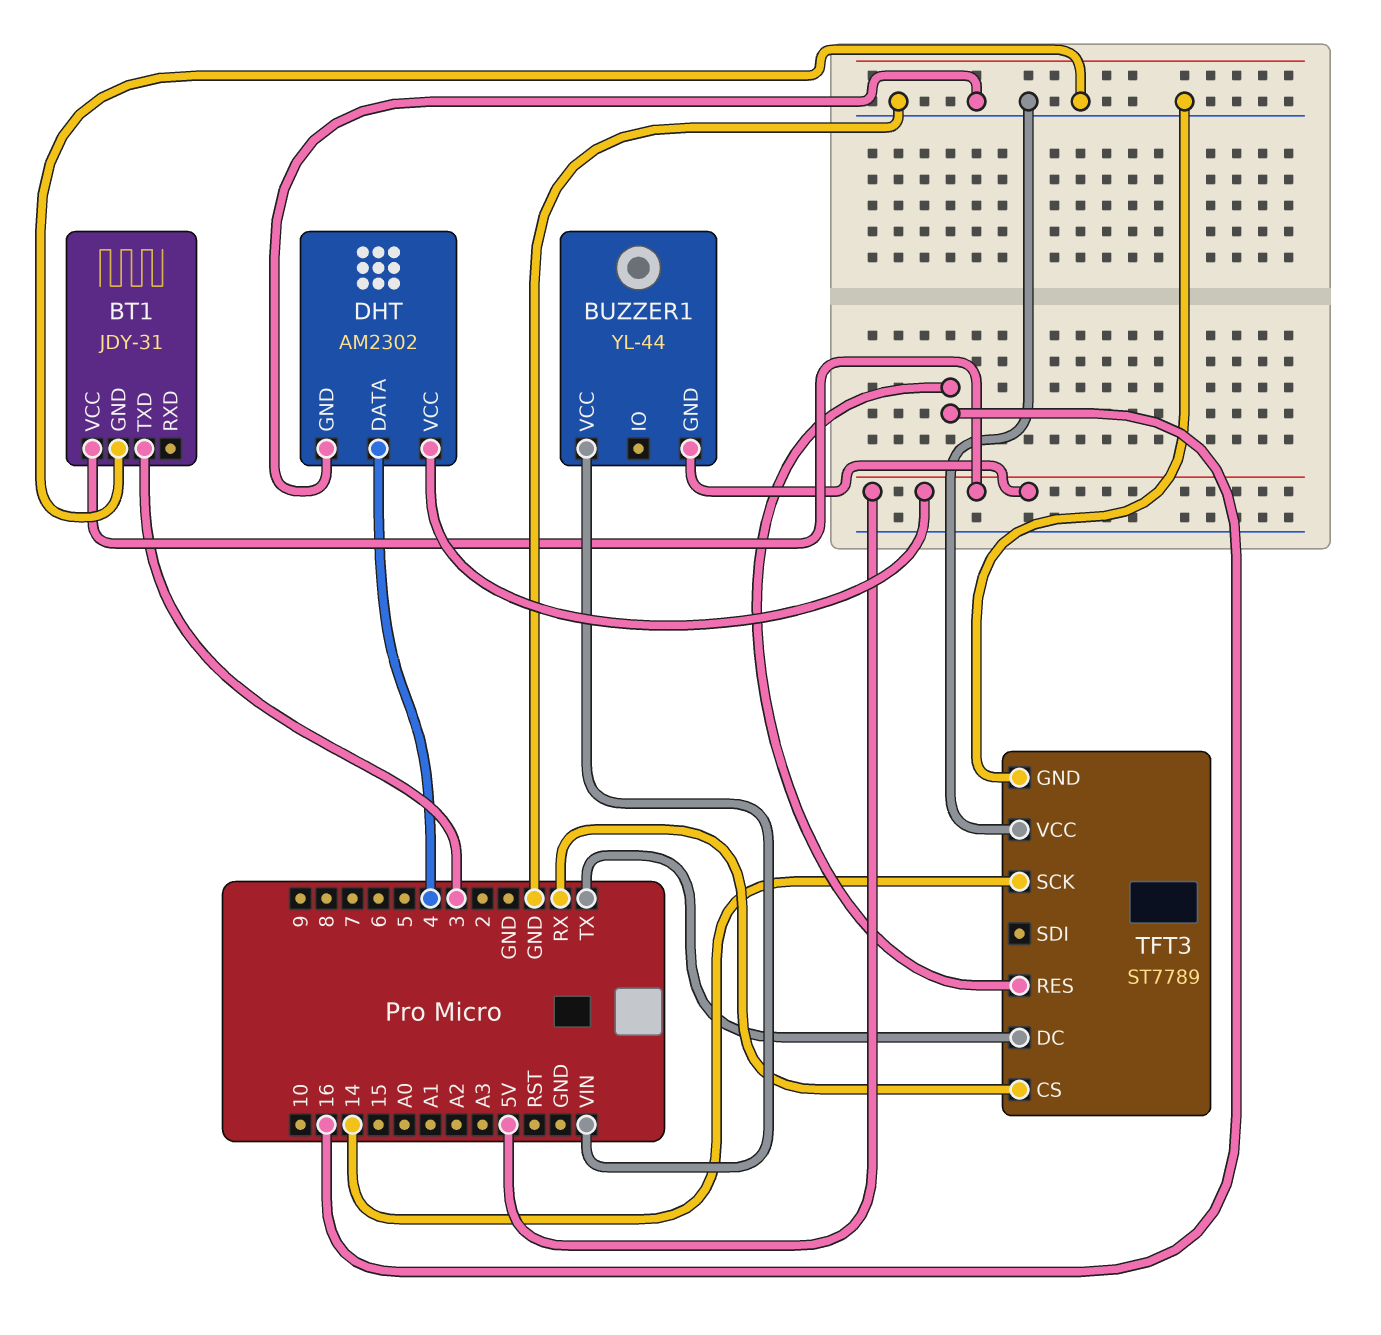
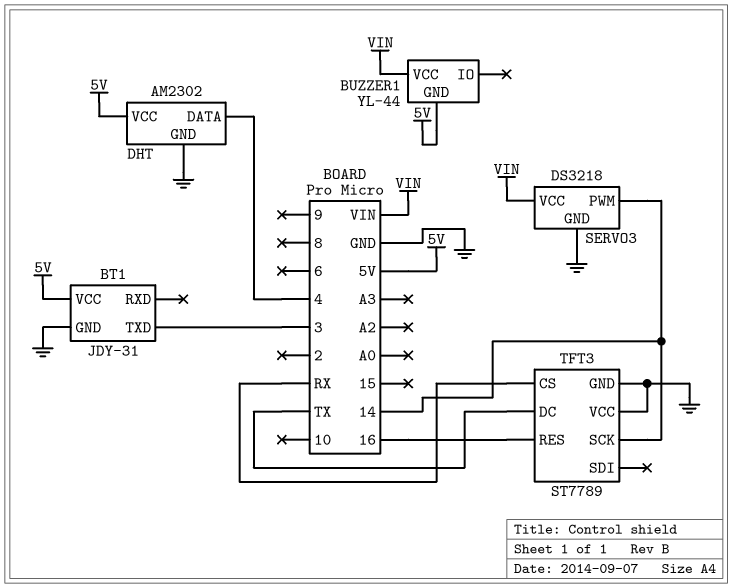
SERVO3: none -> DS3218
SERVO3 pin GND: none -> GND
SERVO3 pin PWM: none -> 14
SERVO3 pin VCC: none -> VIN

